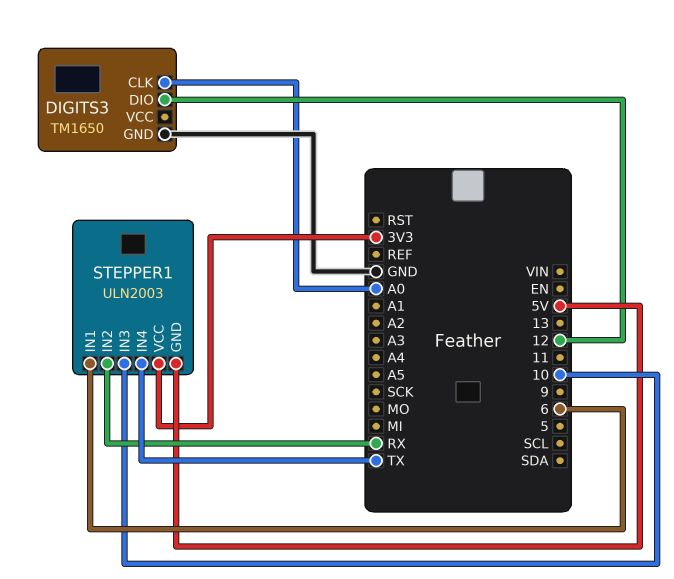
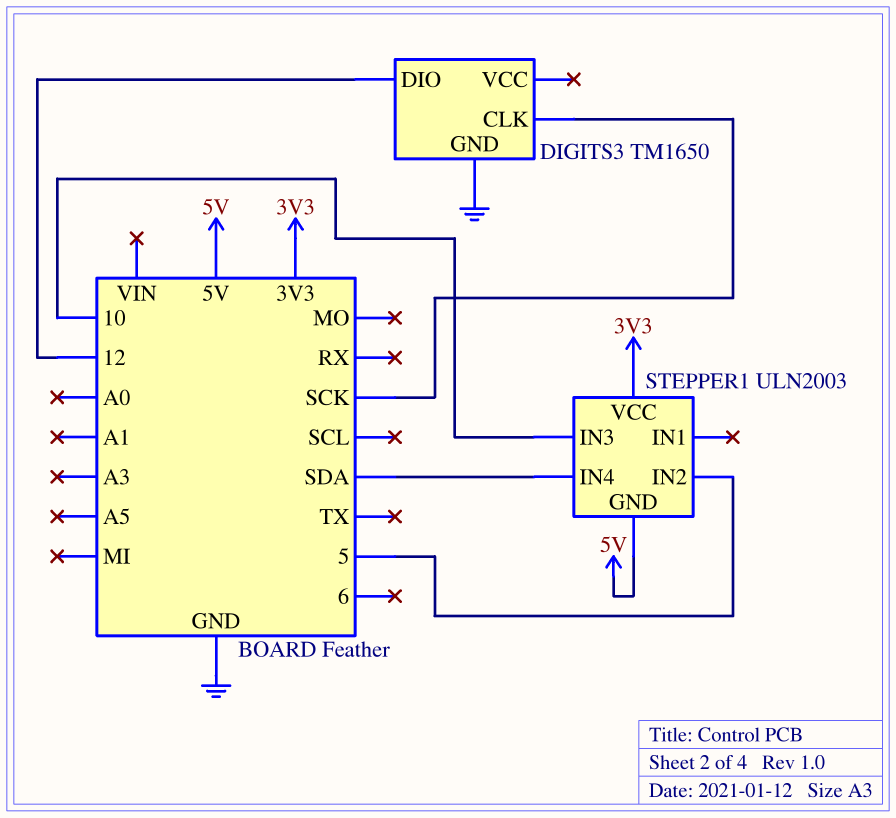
DIGITS3 pin CLK: A0 -> SCK
STEPPER1 pin IN1: 6 -> none
STEPPER1 pin IN2: RX -> 5
STEPPER1 pin IN4: TX -> SDA

